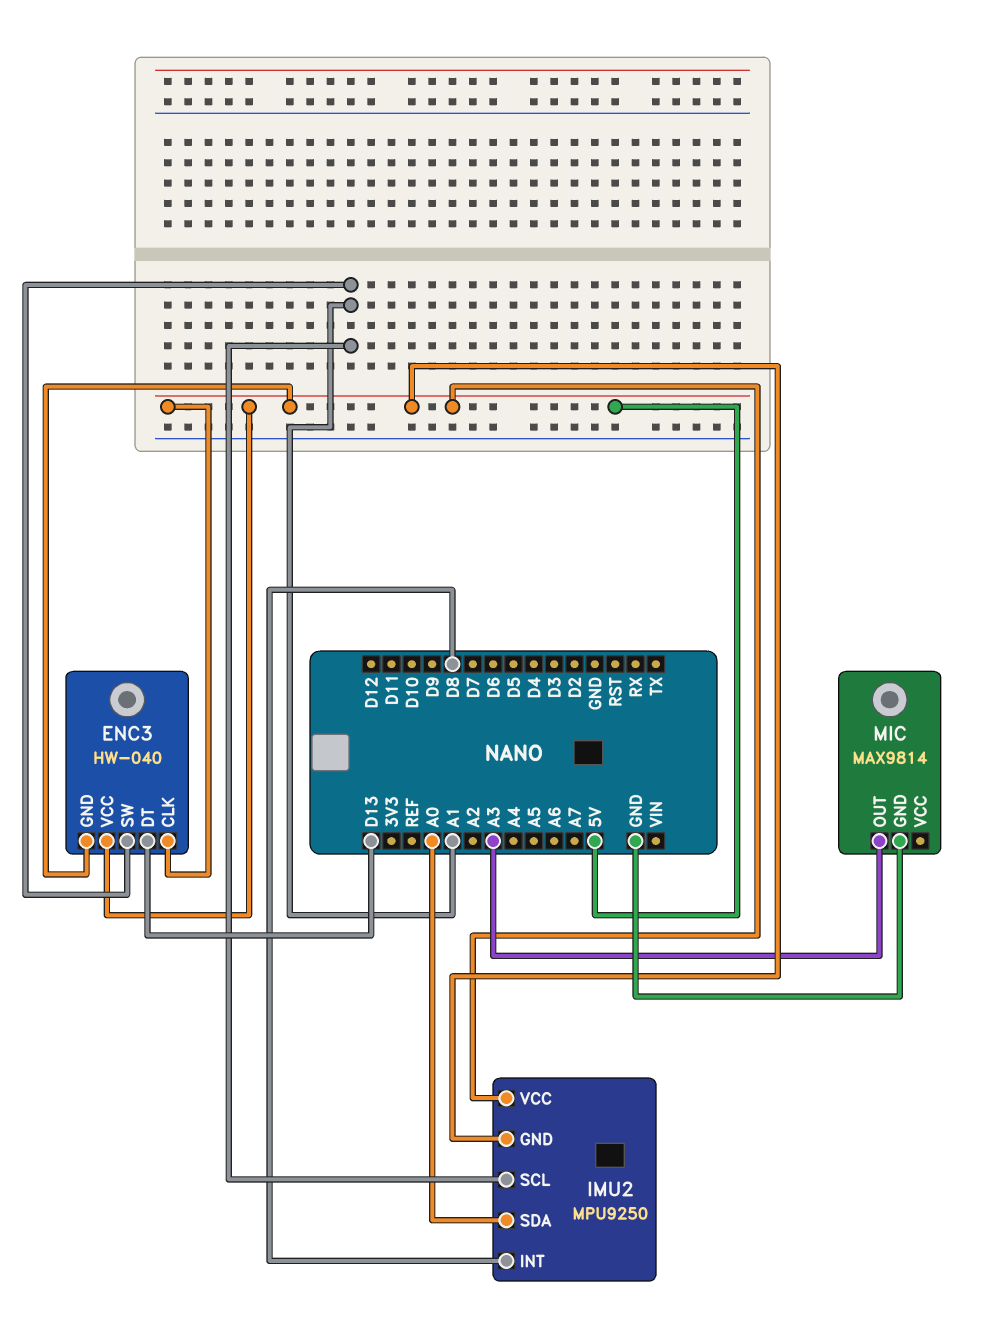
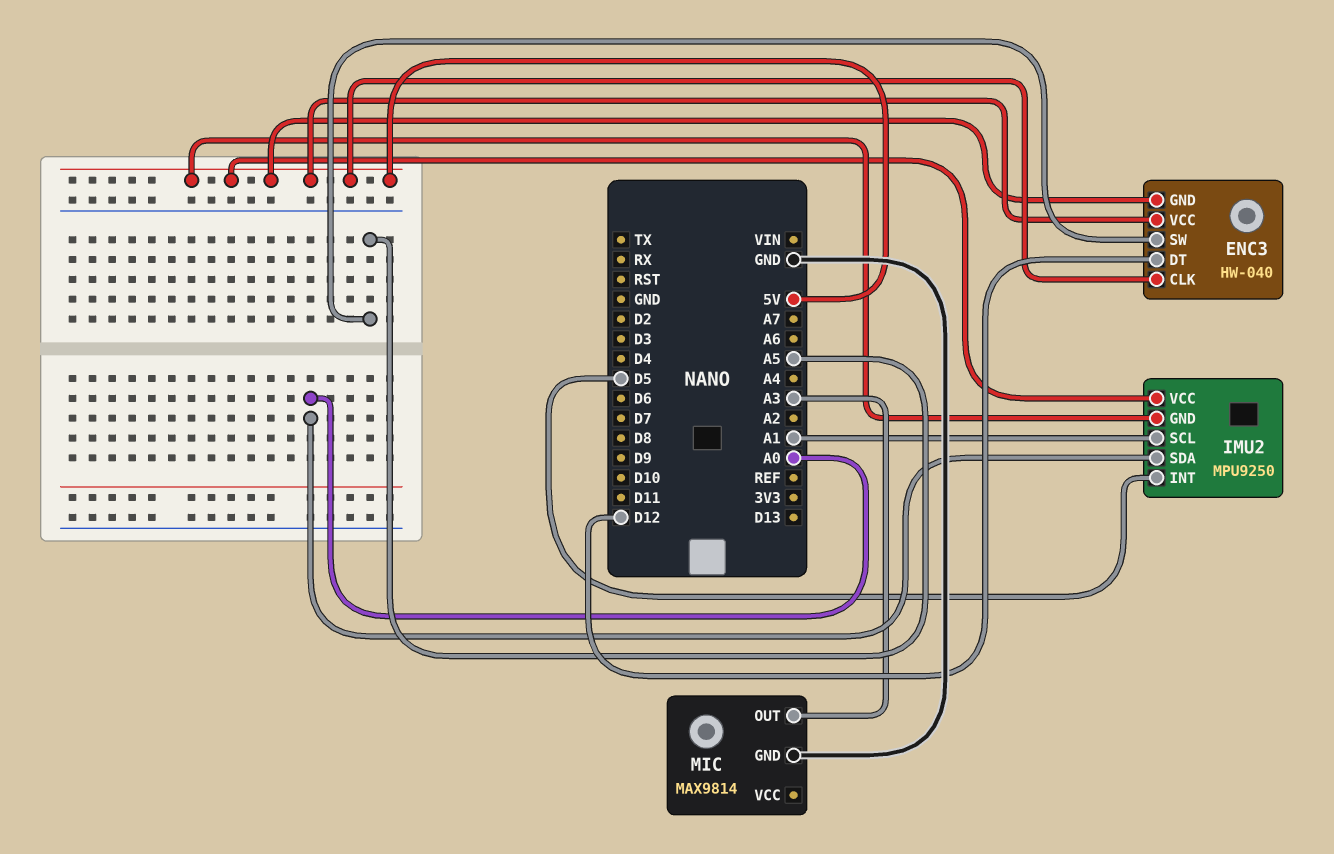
ENC3 pin DT: D13 -> D12
ENC3 pin SW: A1 -> A5
IMU2 pin INT: D8 -> D5

